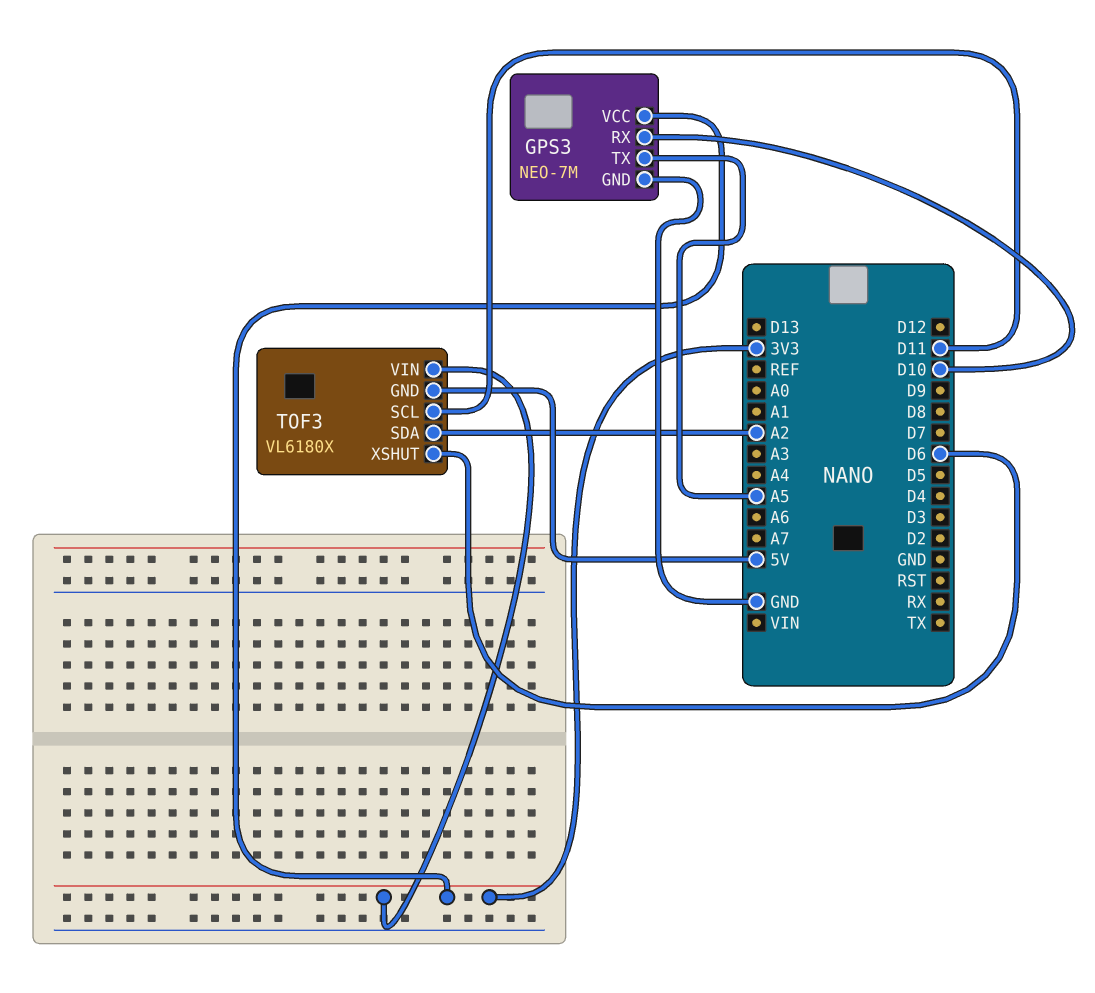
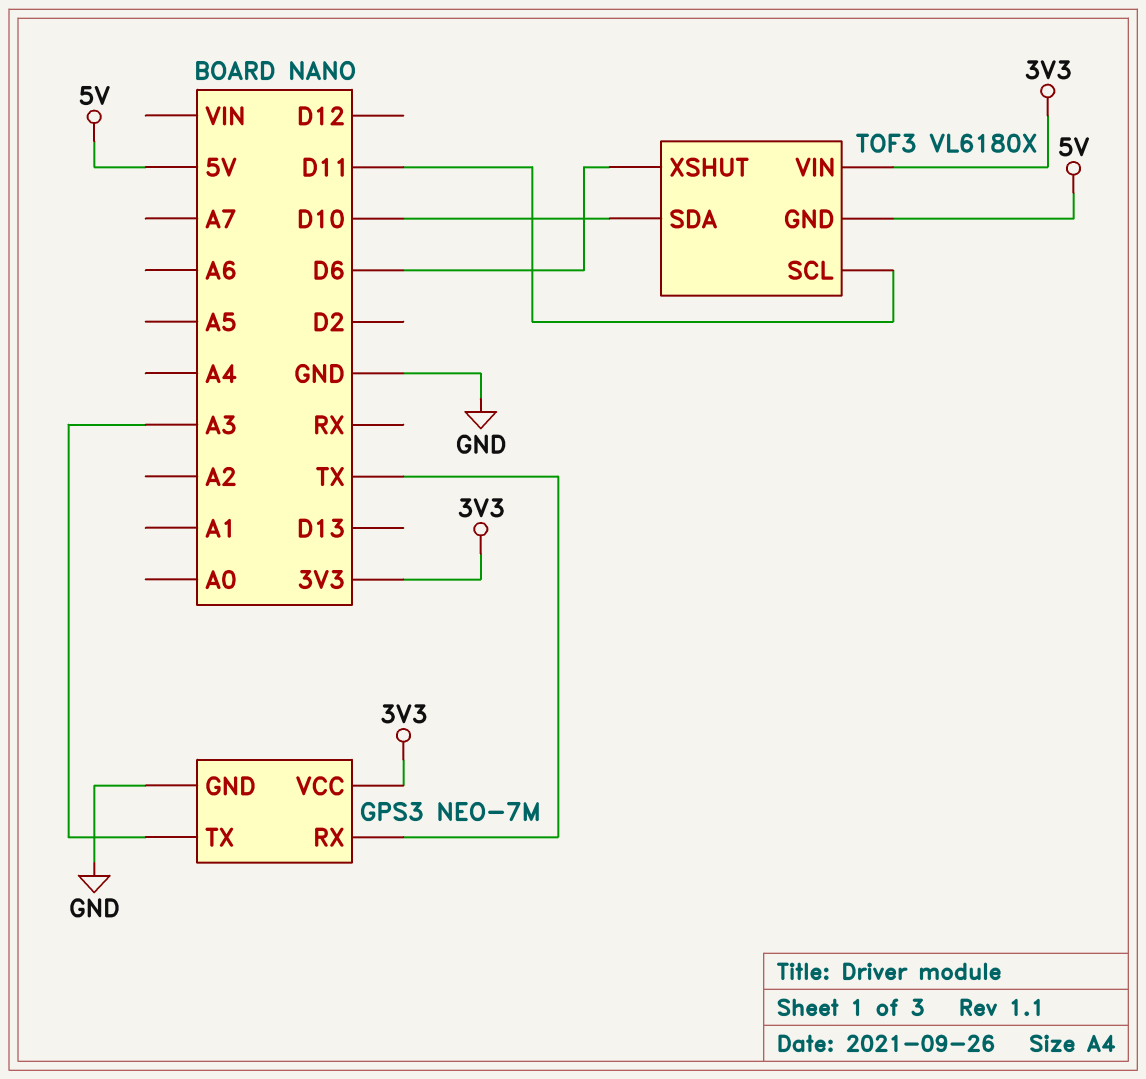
GPS3 pin RX: D10 -> TX
GPS3 pin TX: A5 -> A3
TOF3 pin SDA: A2 -> D10

